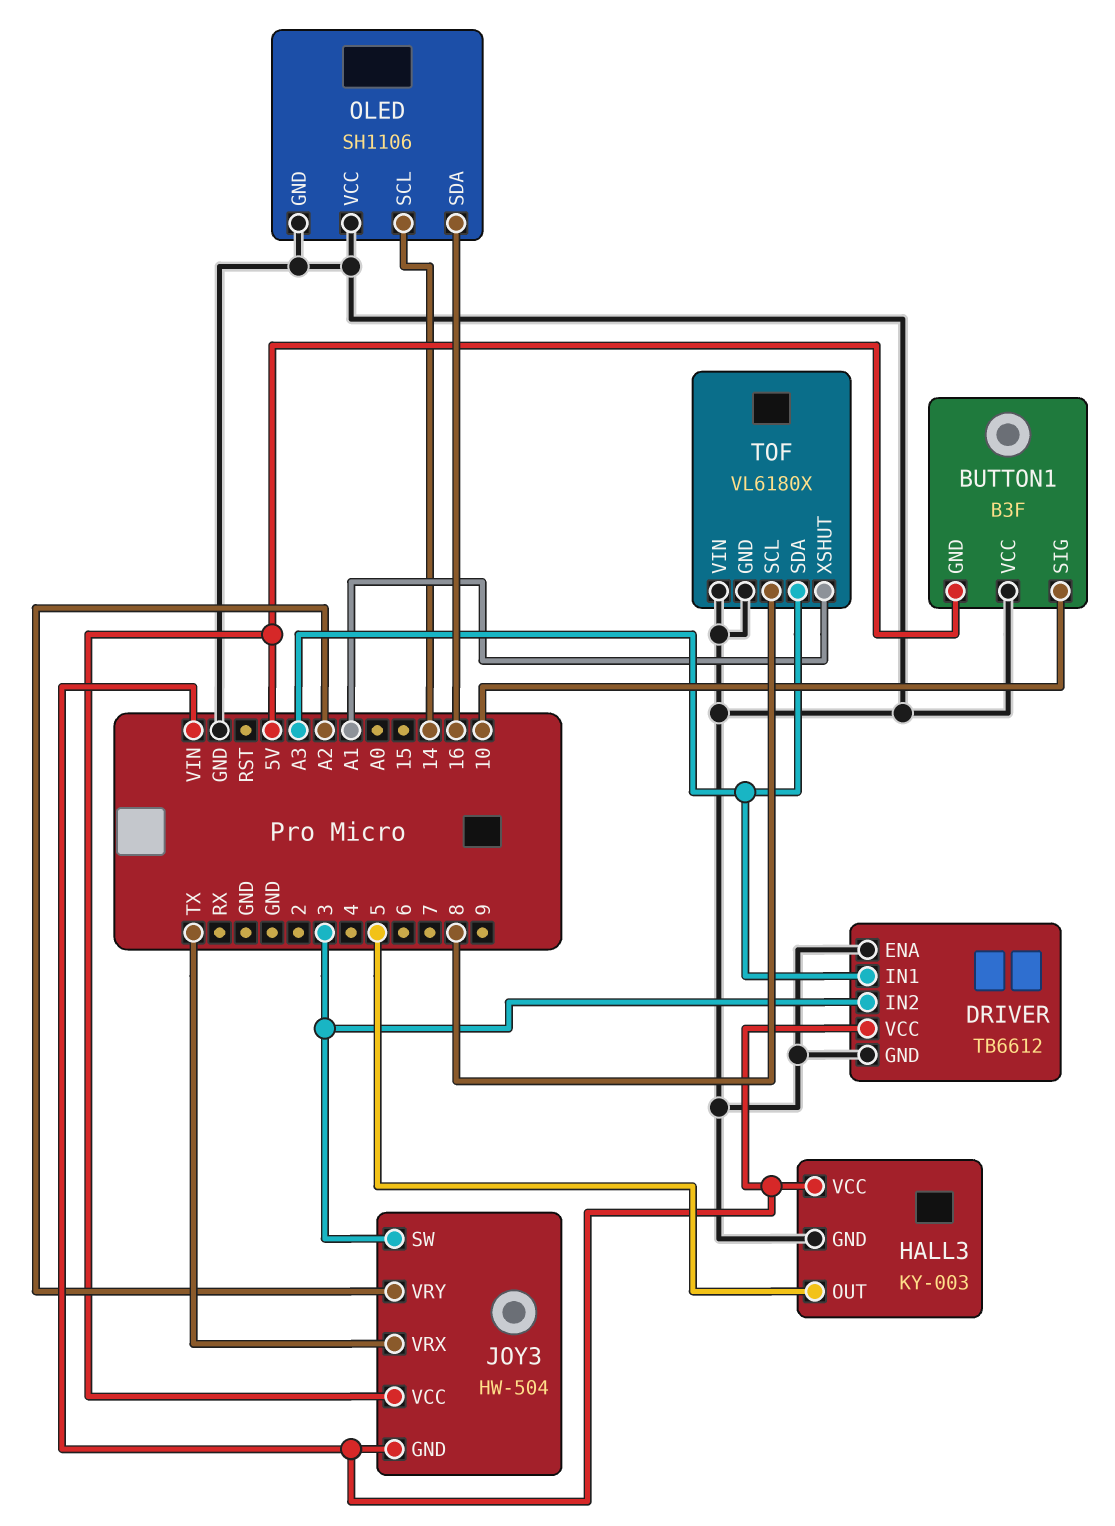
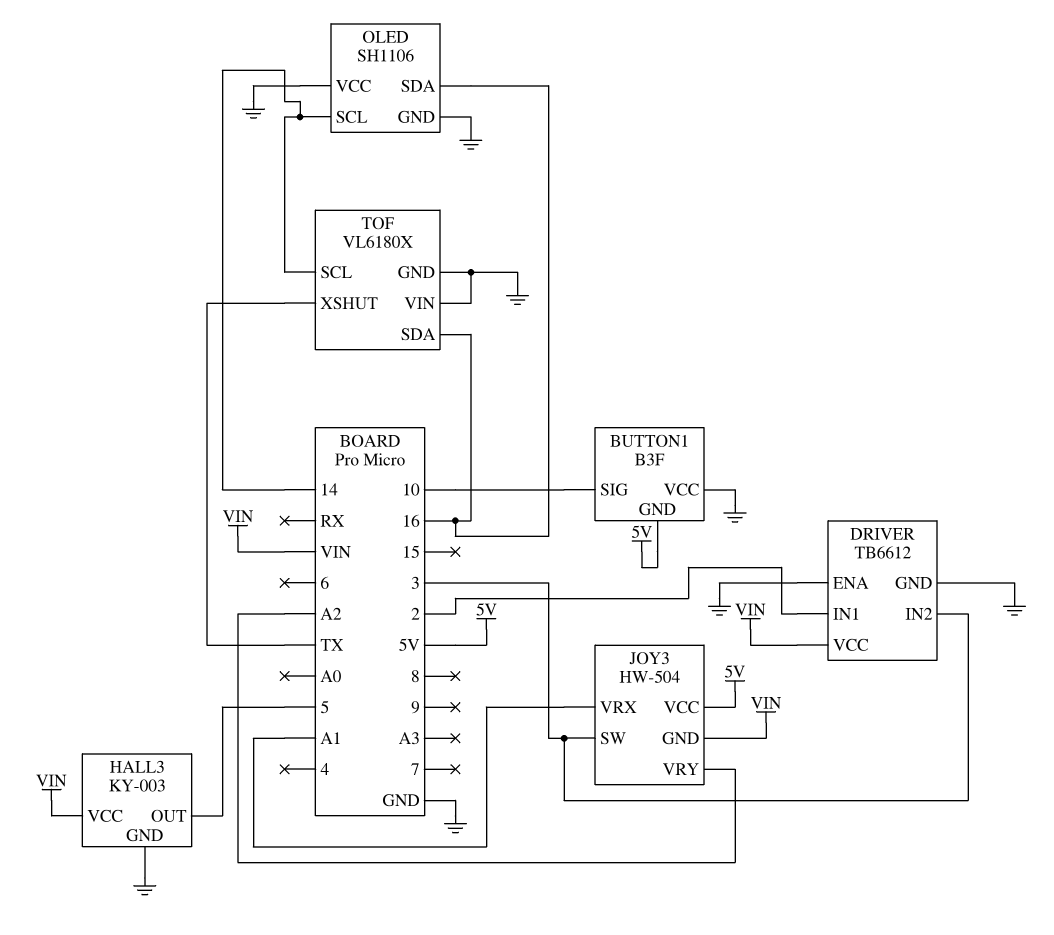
DRIVER pin IN1: A3 -> 2
JOY3 pin VRX: TX -> A1
TOF pin SCL: 8 -> 14
TOF pin SDA: A3 -> 16
TOF pin XSHUT: A1 -> TX

